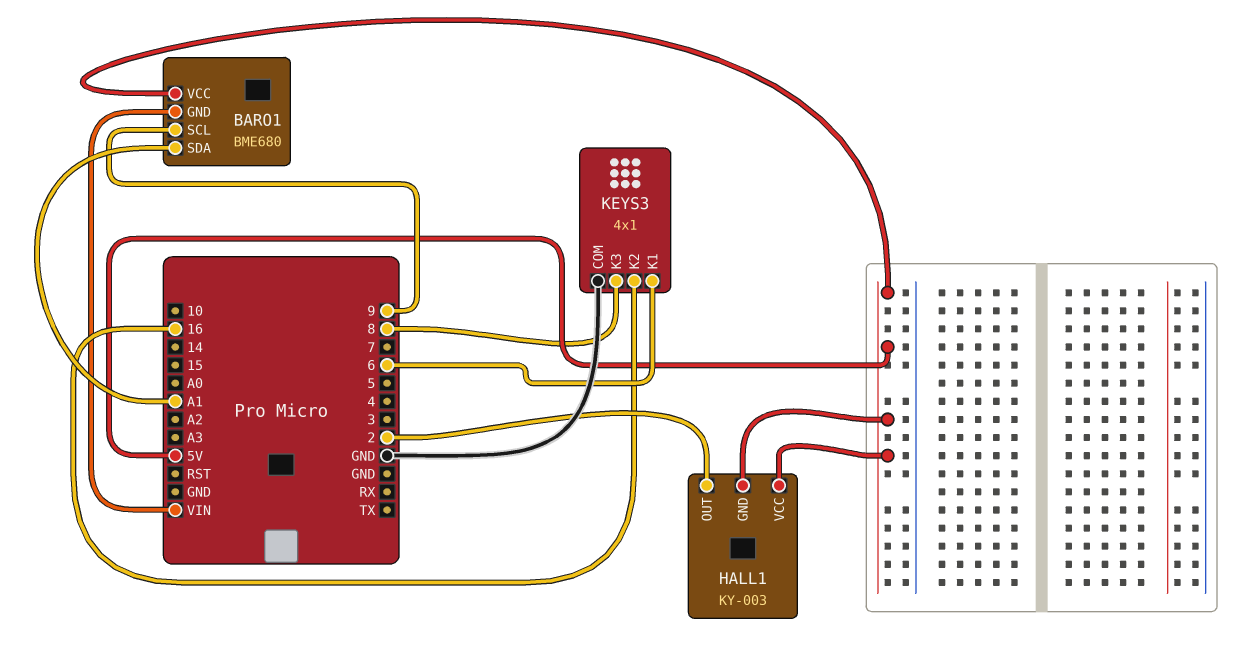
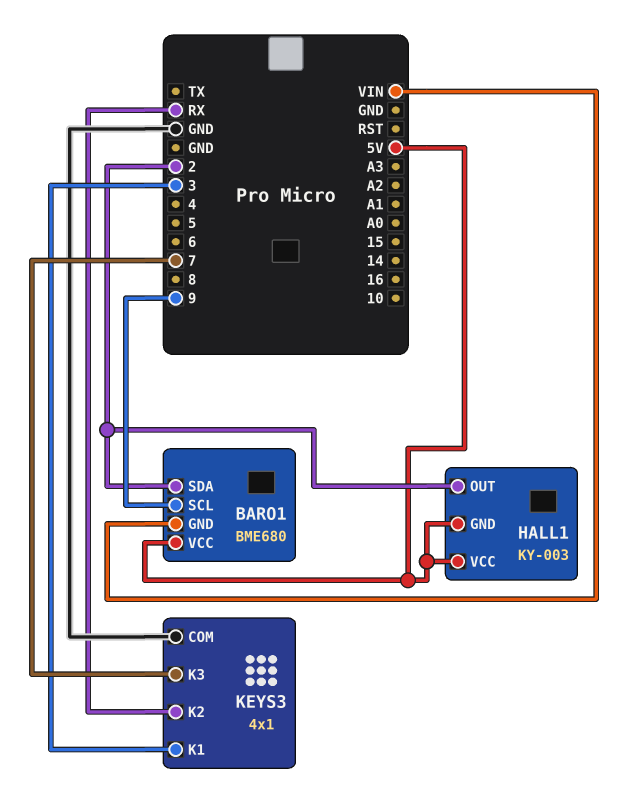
BARO1 pin SDA: A1 -> 2
KEYS3 pin K1: 6 -> 3
KEYS3 pin K2: 16 -> RX
KEYS3 pin K3: 8 -> 7

